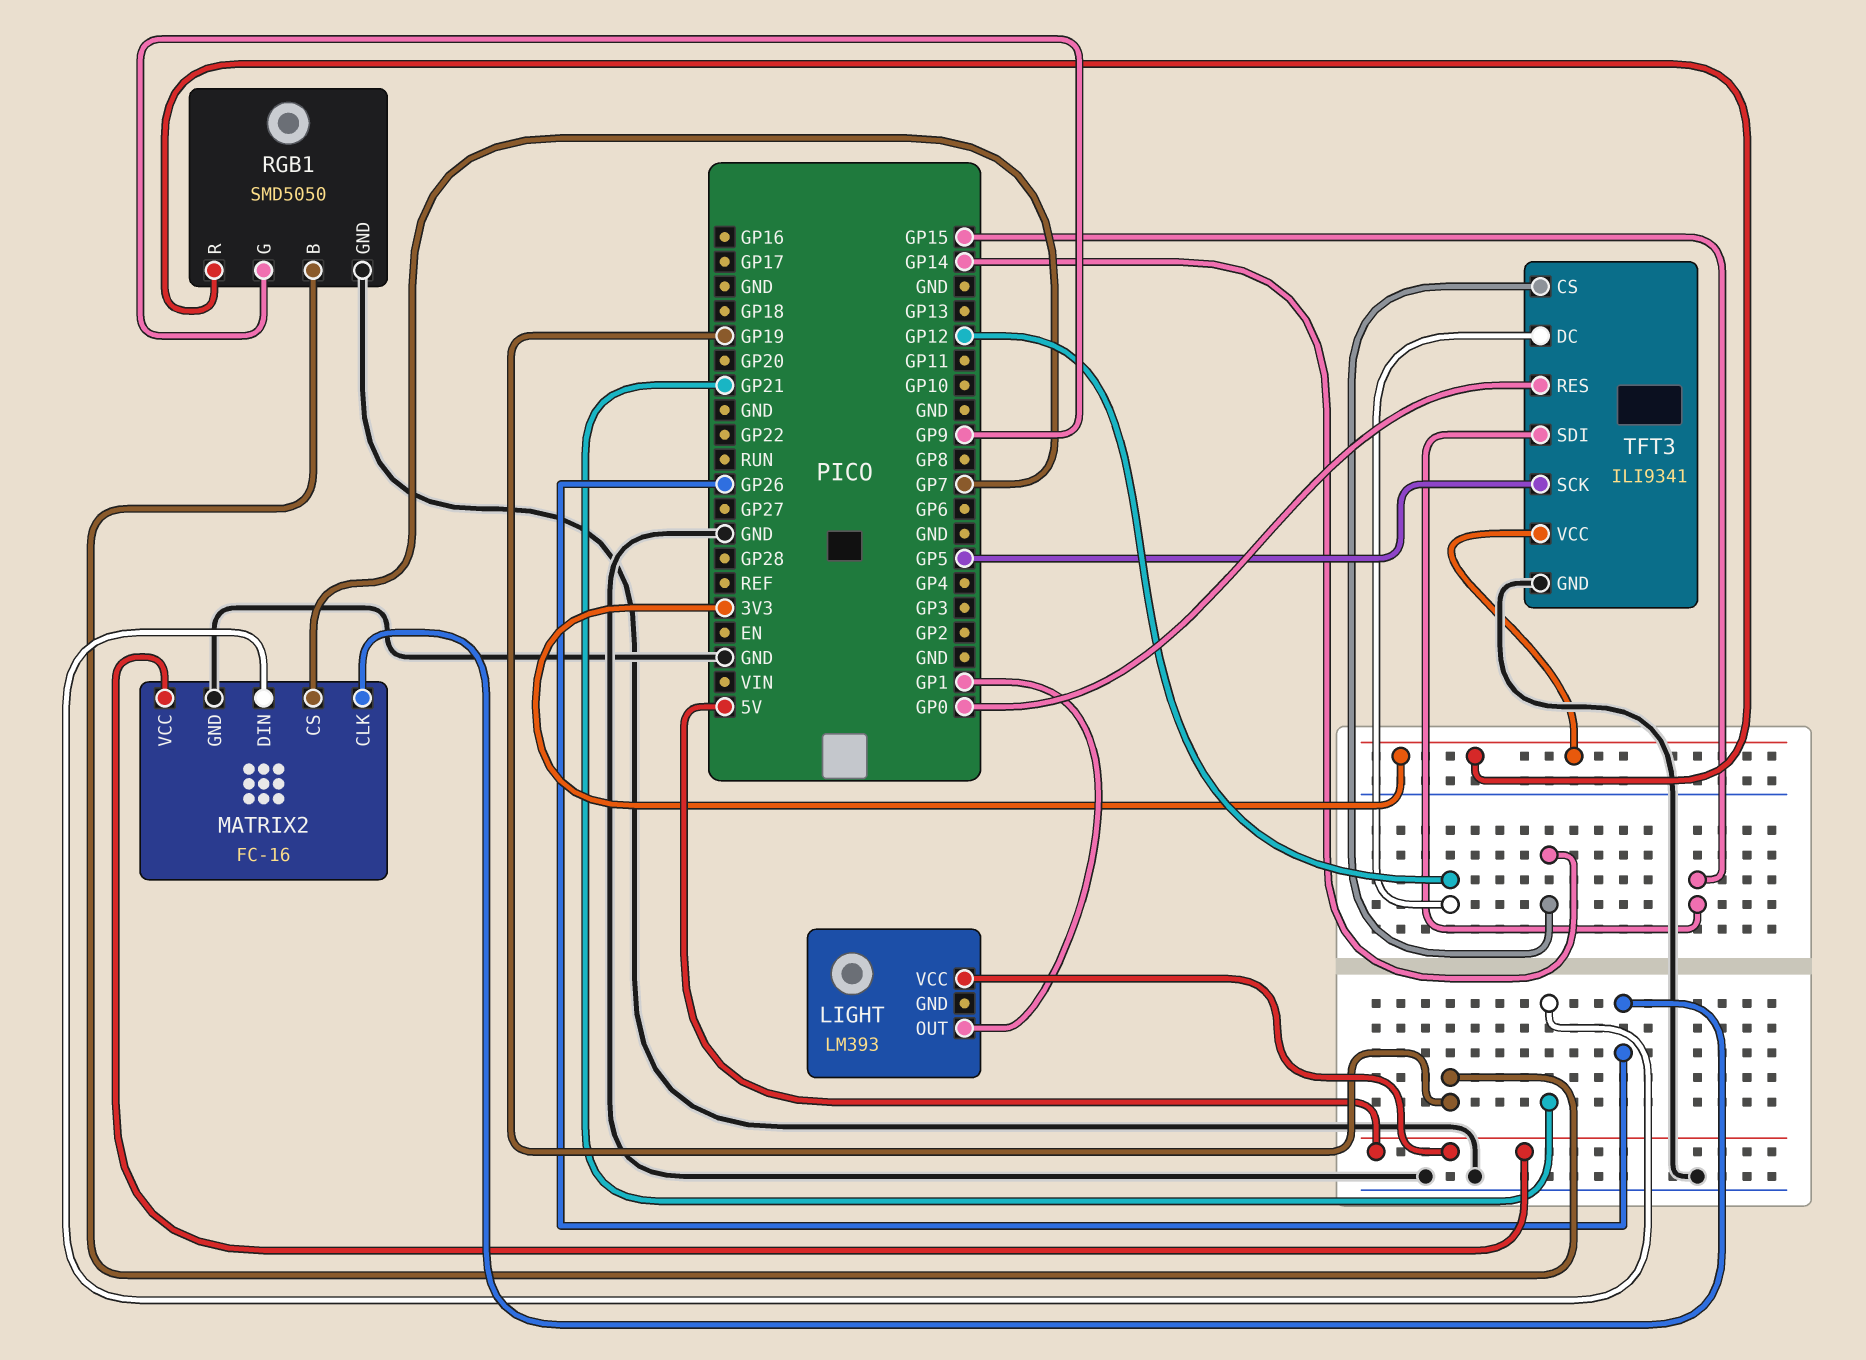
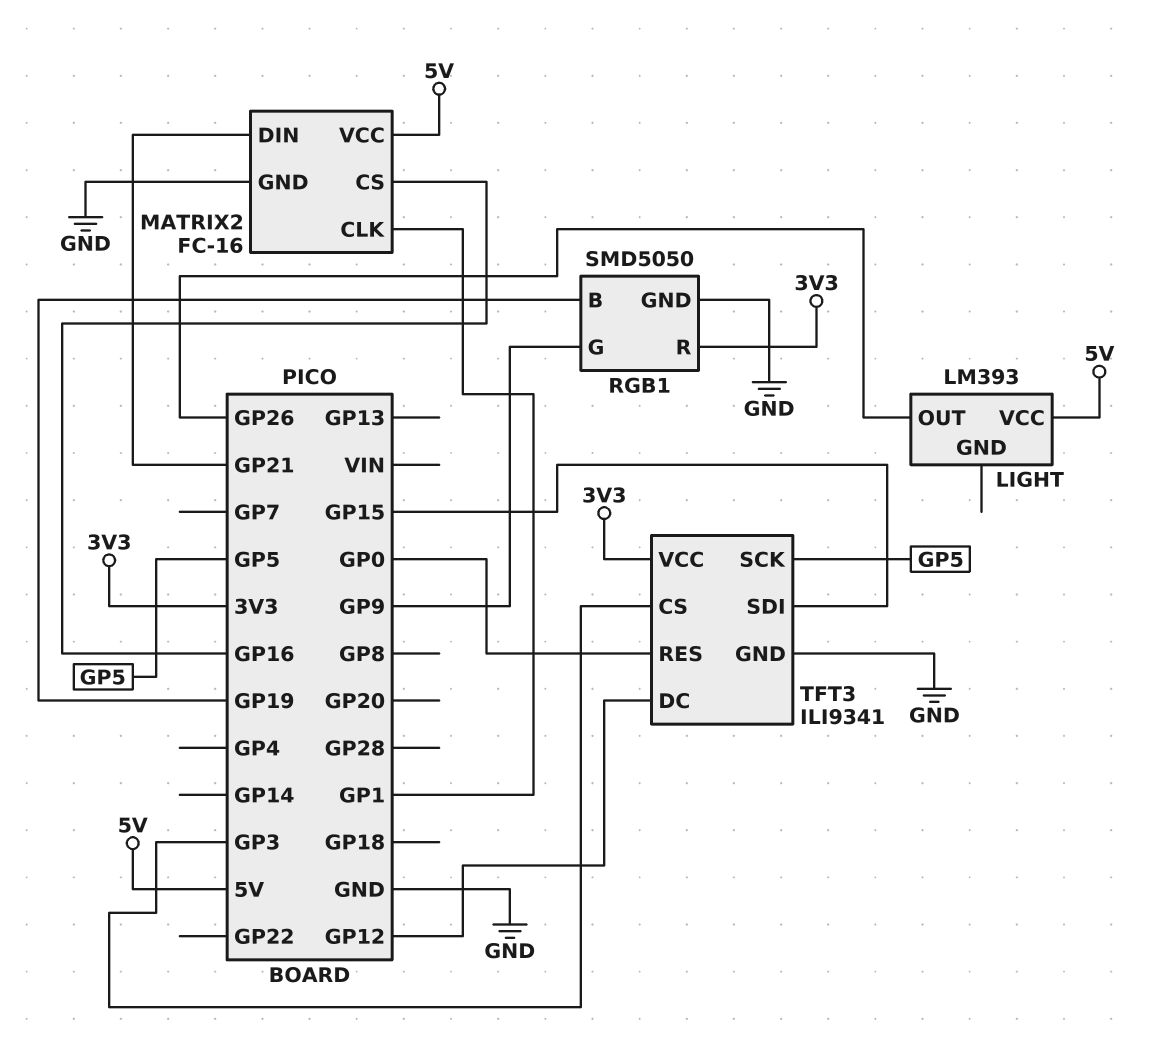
LIGHT pin OUT: GP1 -> GP26
MATRIX2 pin CLK: GP26 -> GP1
MATRIX2 pin CS: GP7 -> GP16
TFT3 pin CS: GP14 -> GP3

